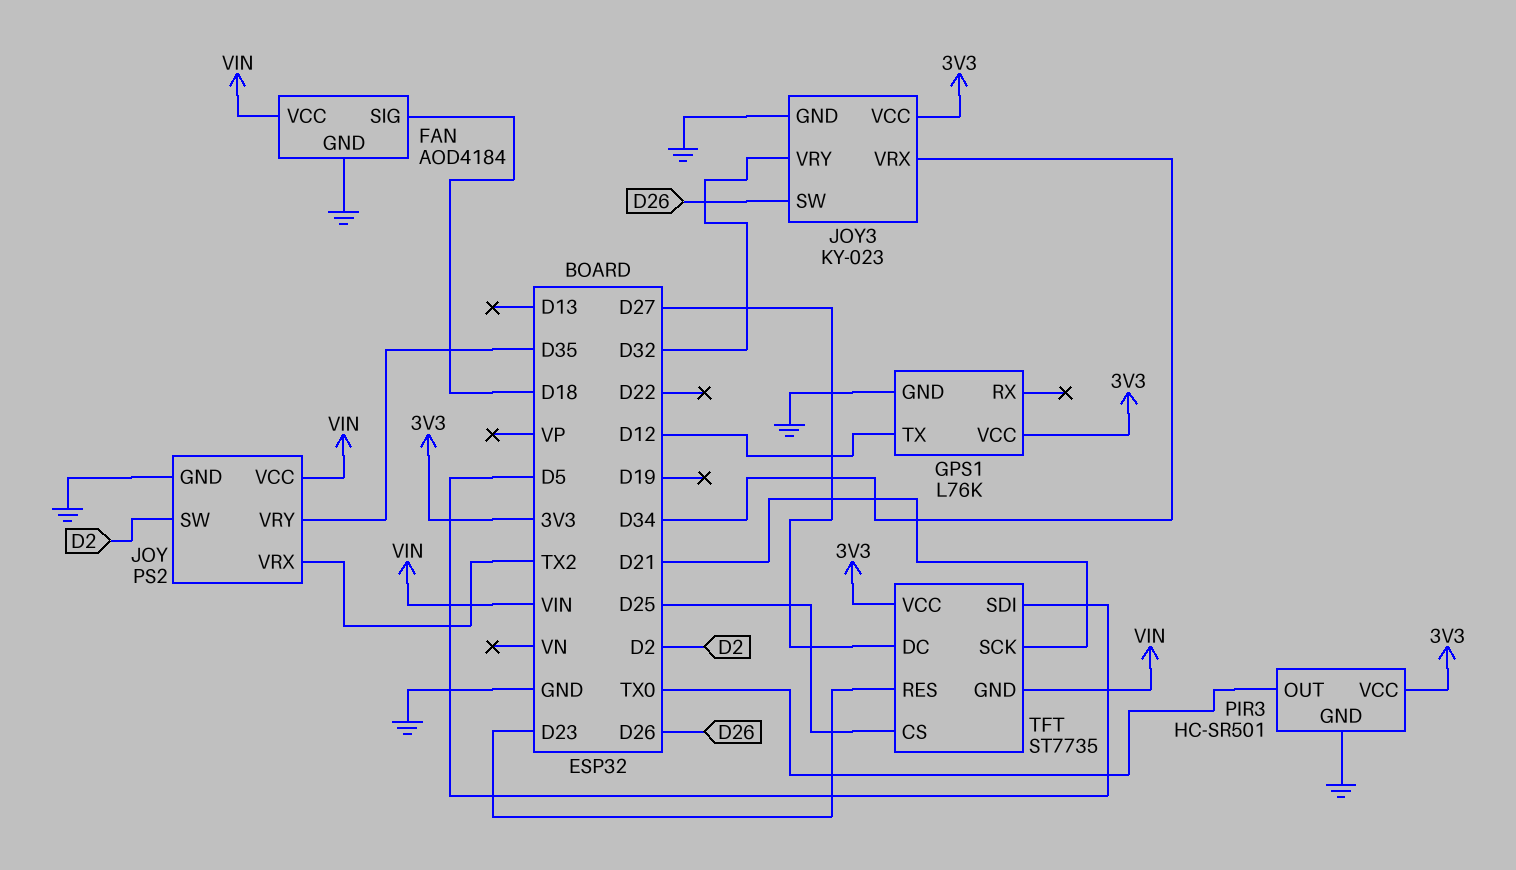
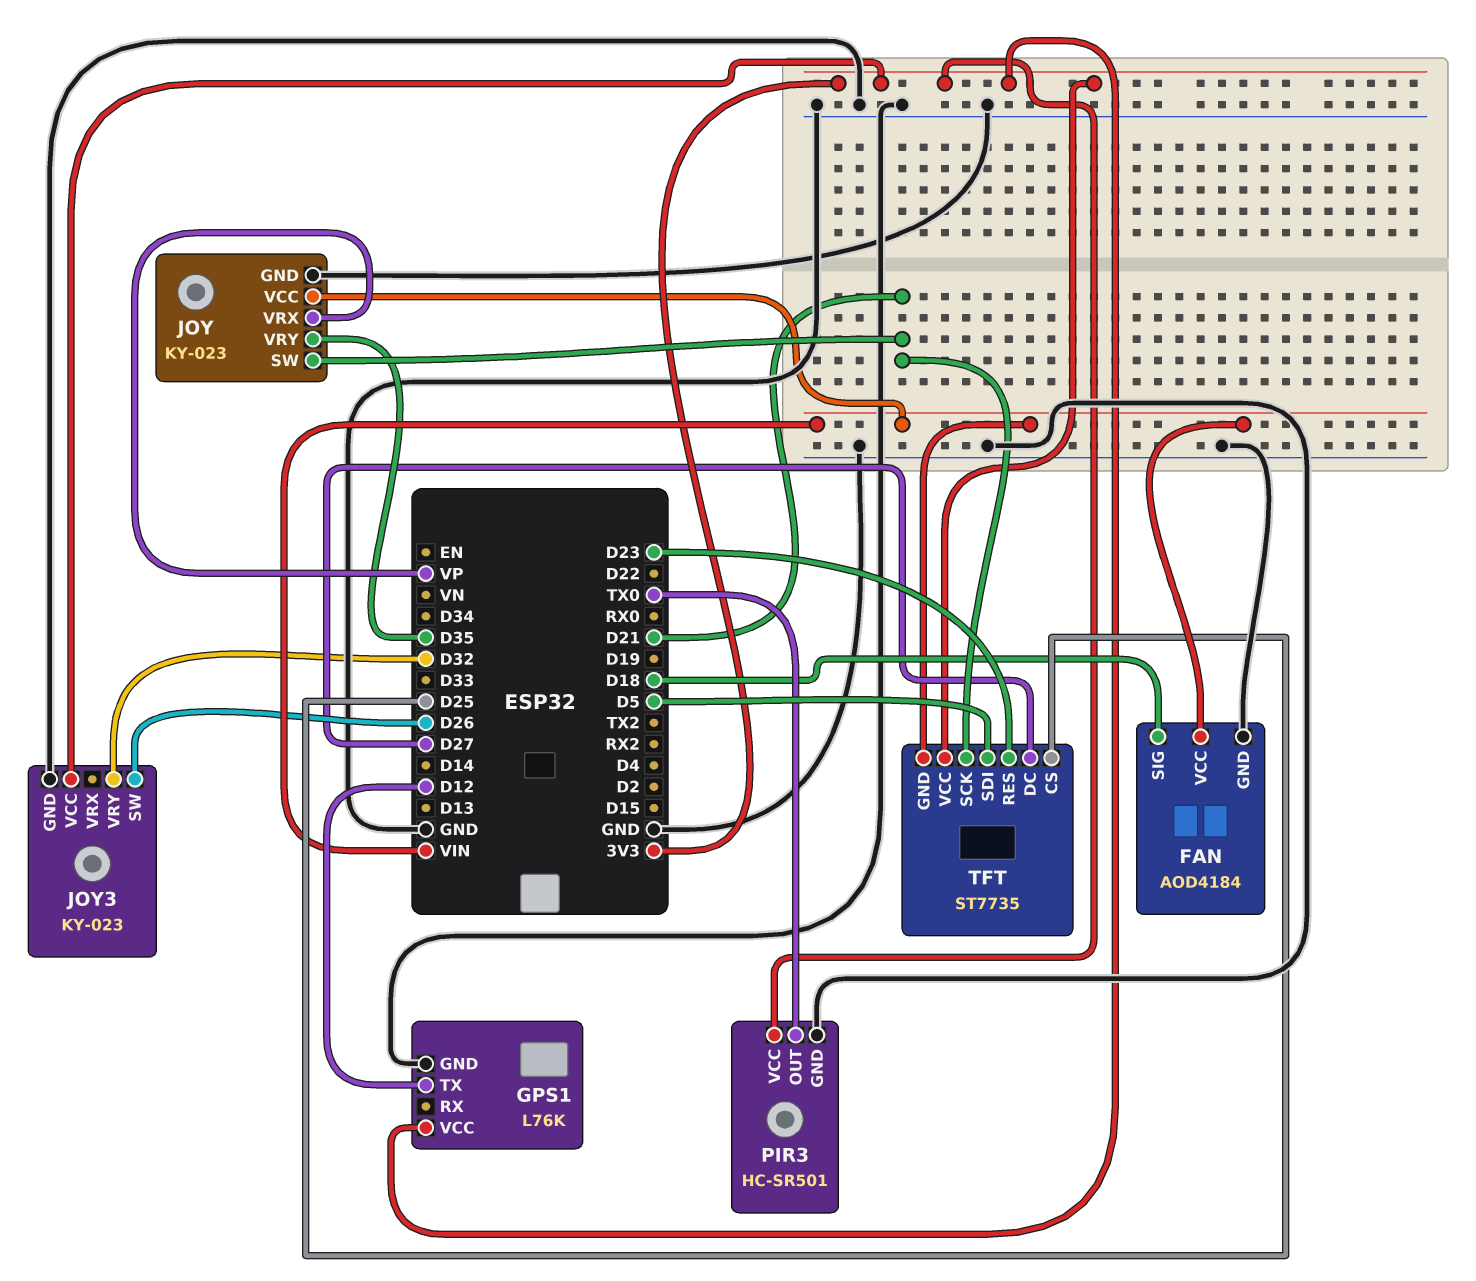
JOY: PS2 -> KY-023
JOY pin SW: D2 -> D21
JOY pin VRX: TX2 -> VP
JOY3 pin VRX: D34 -> none

